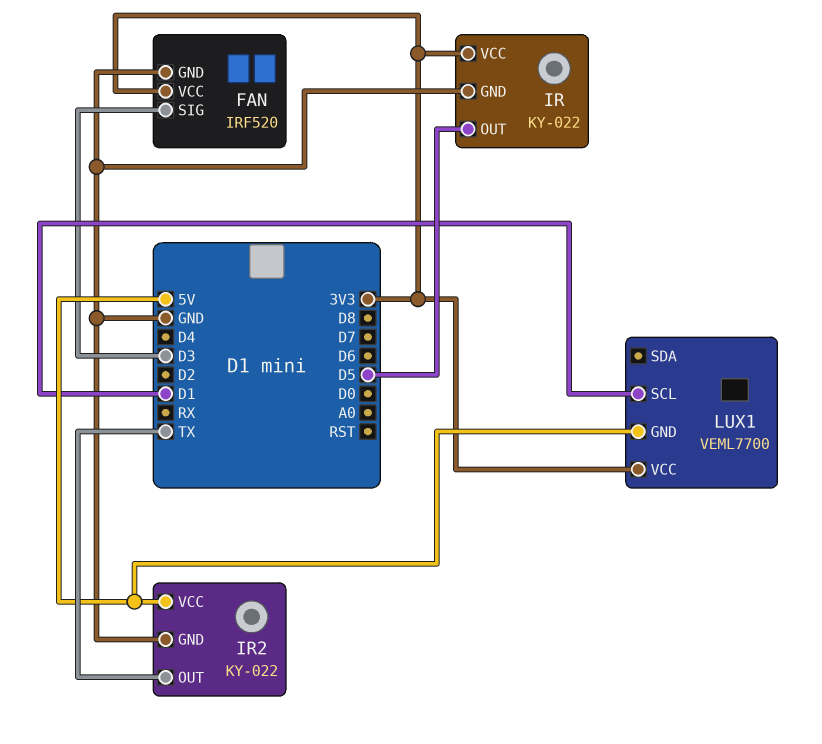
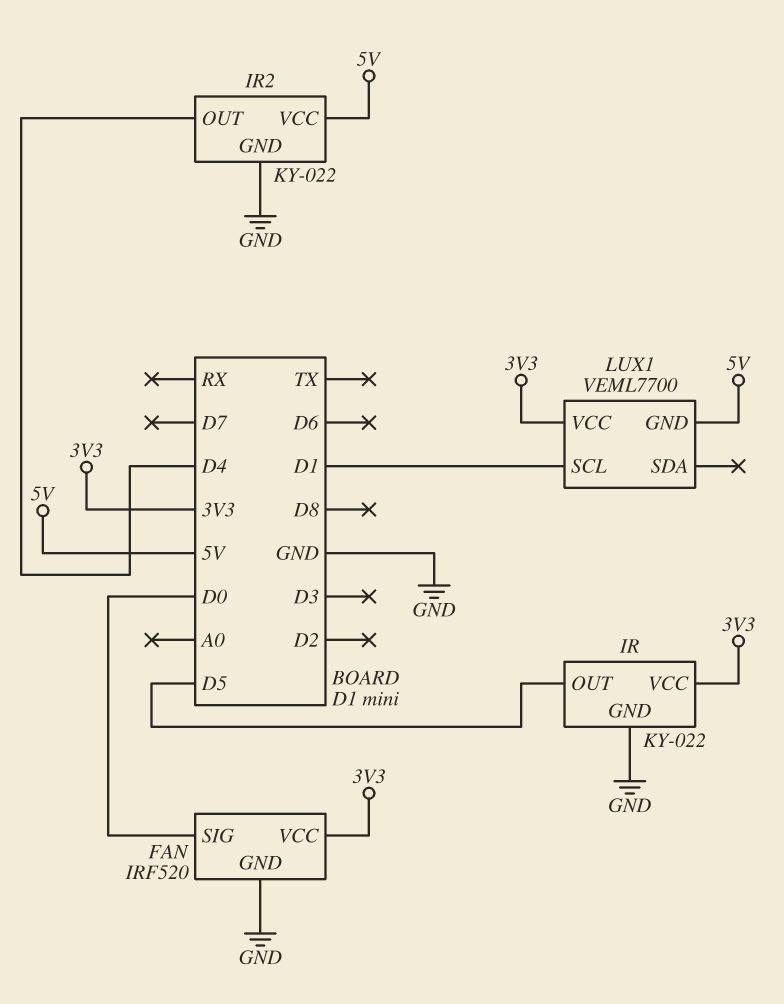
FAN pin SIG: D3 -> D0
IR2 pin OUT: TX -> D4

